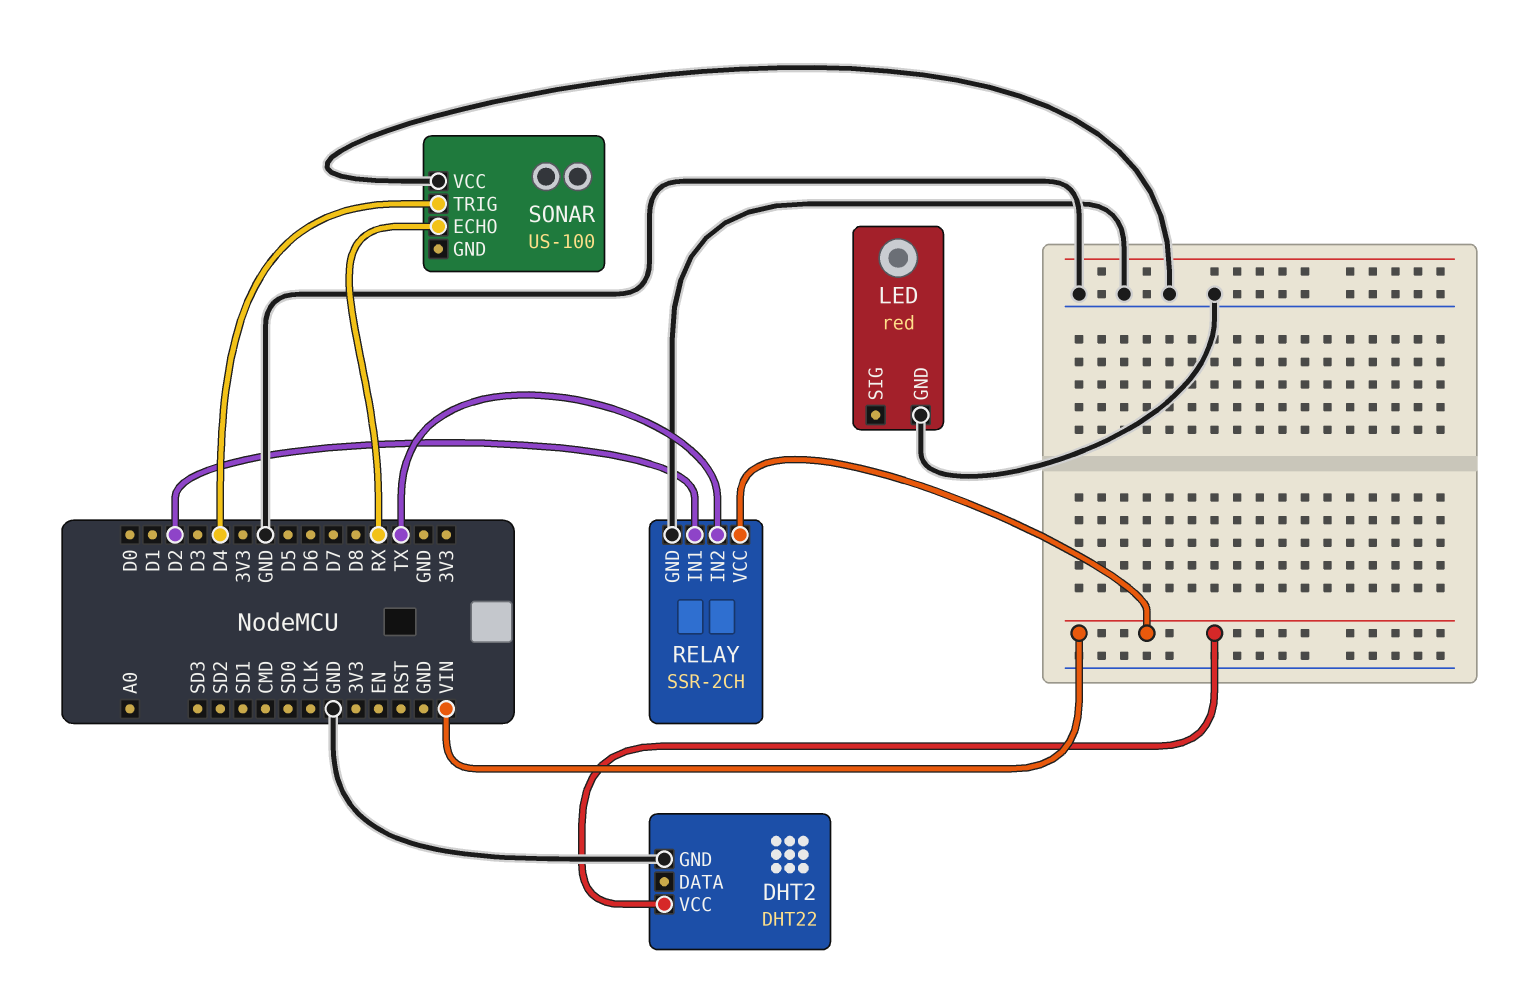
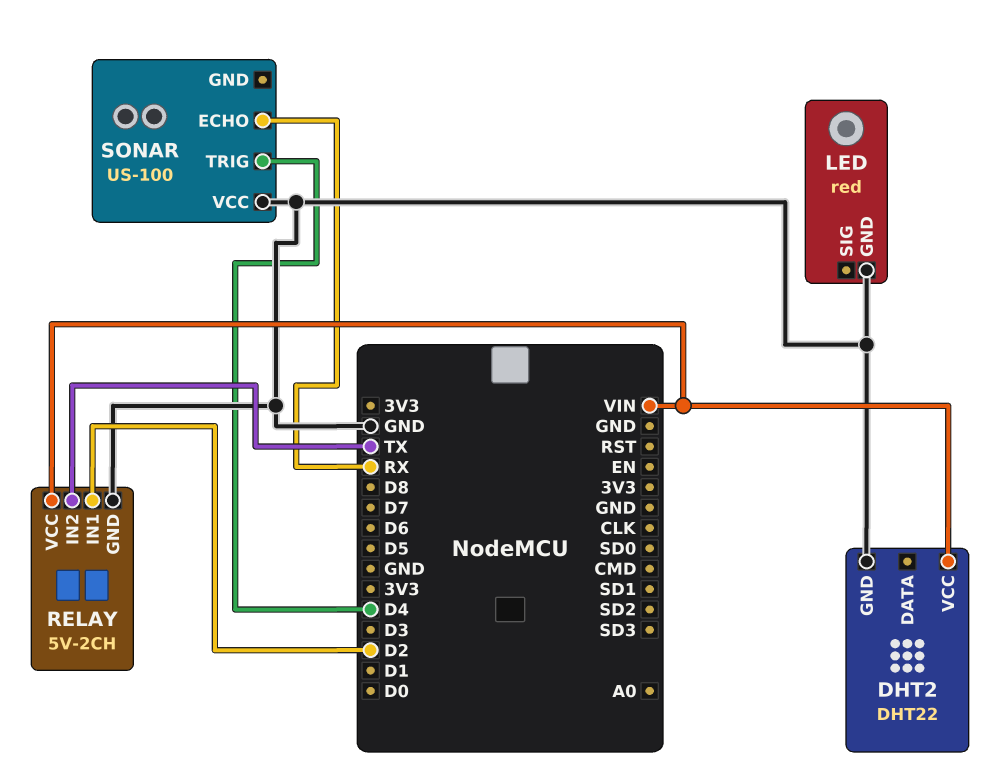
RELAY: SSR-2CH -> 5V-2CH

